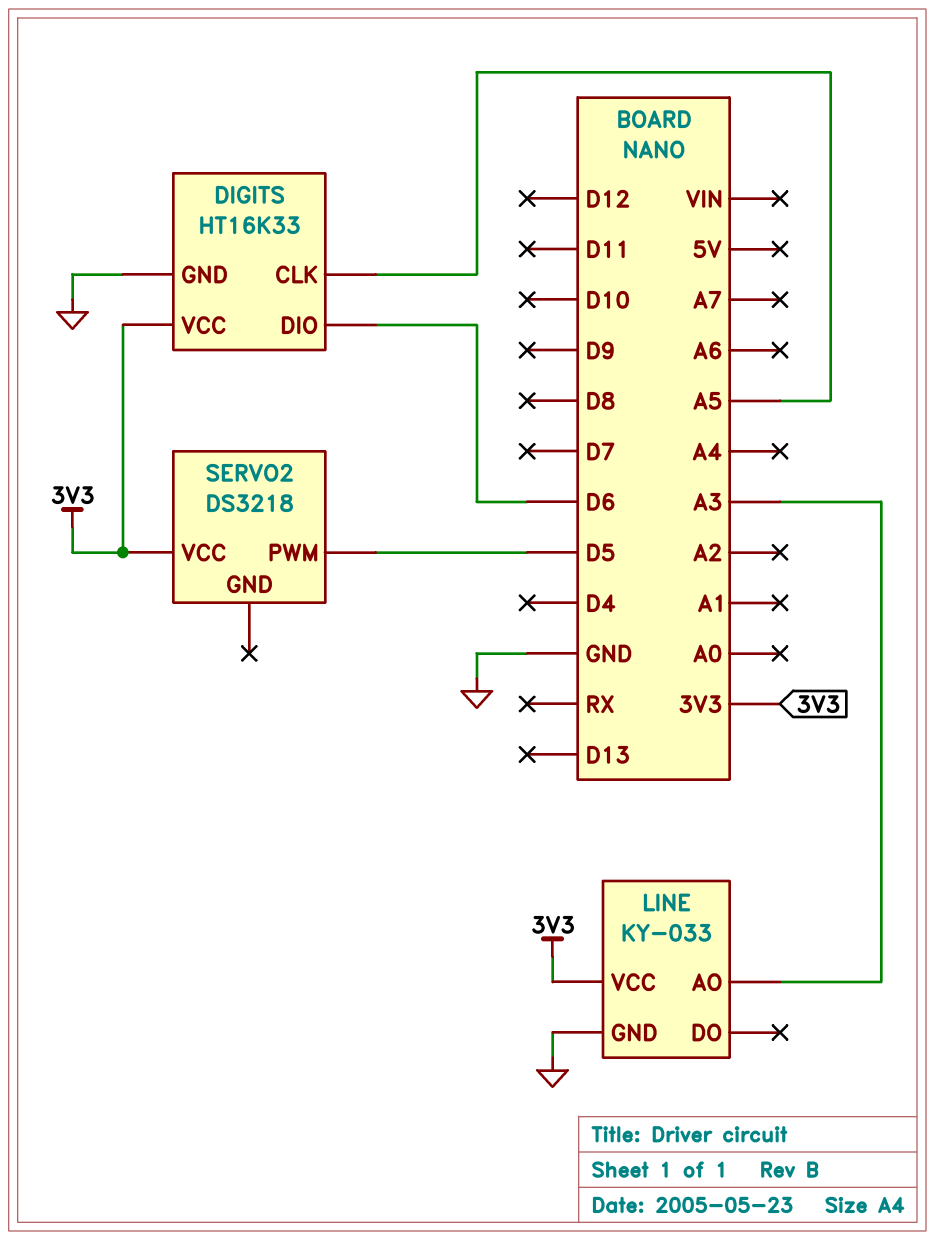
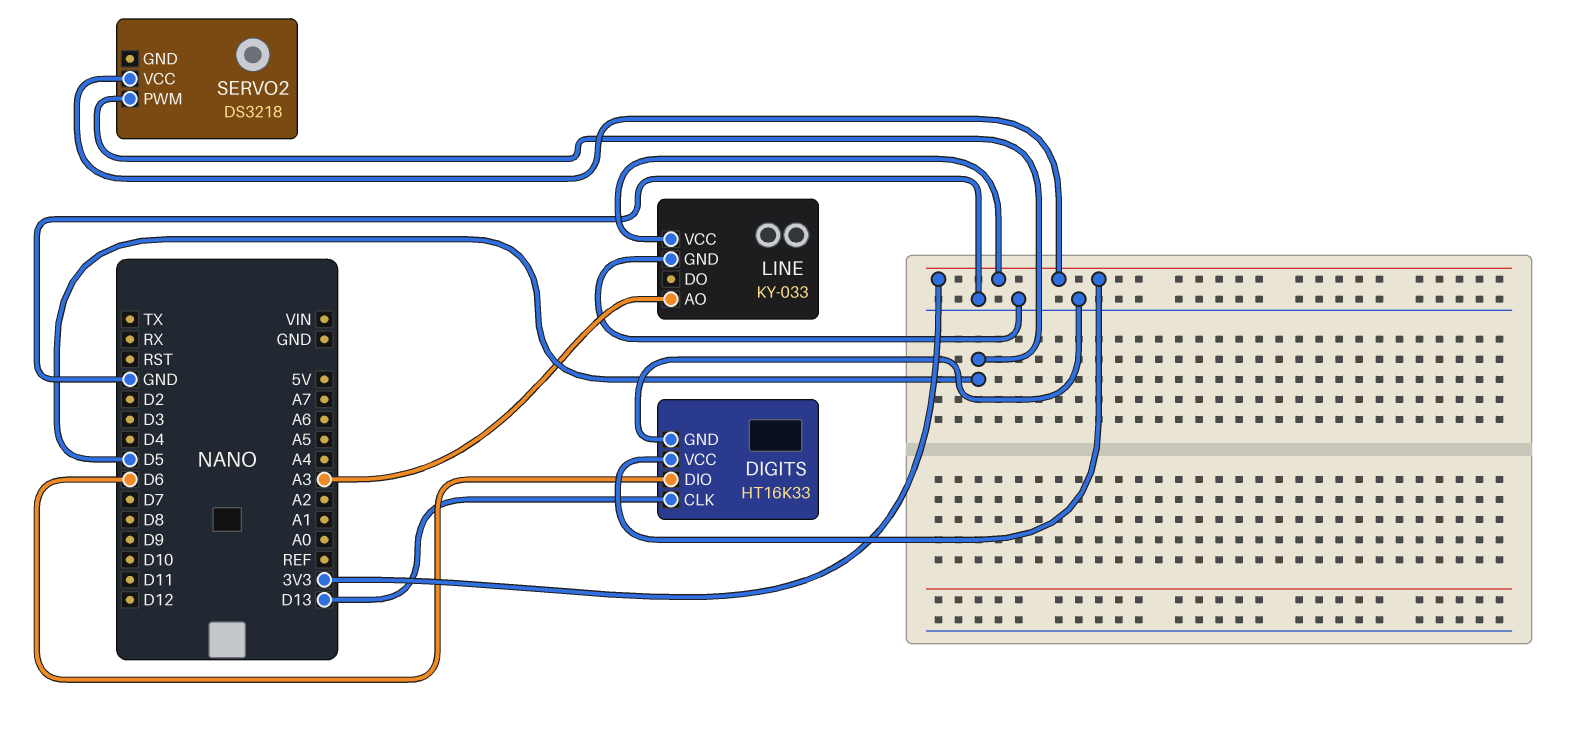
DIGITS pin CLK: A5 -> D13

